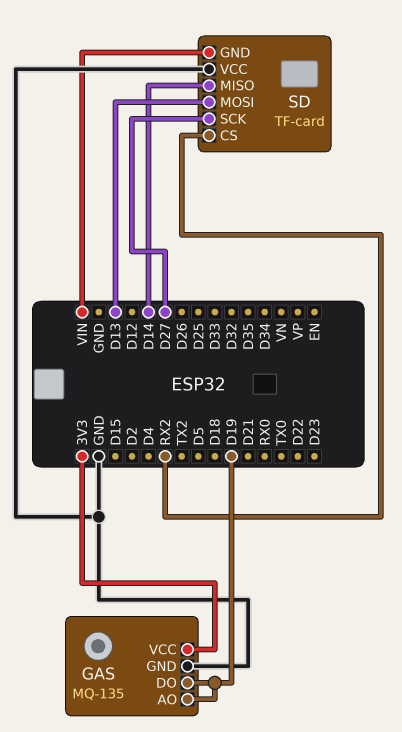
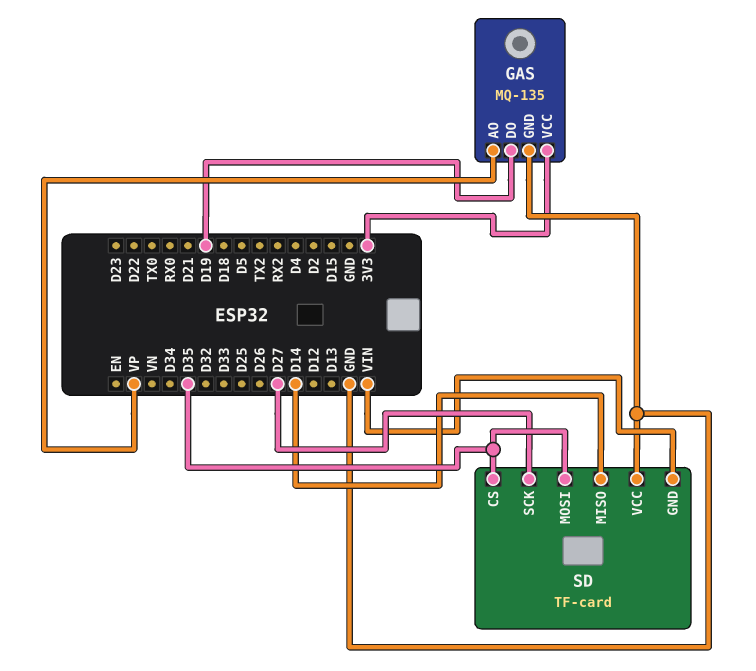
GAS pin AO: D19 -> VP
SD pin CS: RX2 -> D35
SD pin MOSI: D13 -> D35

